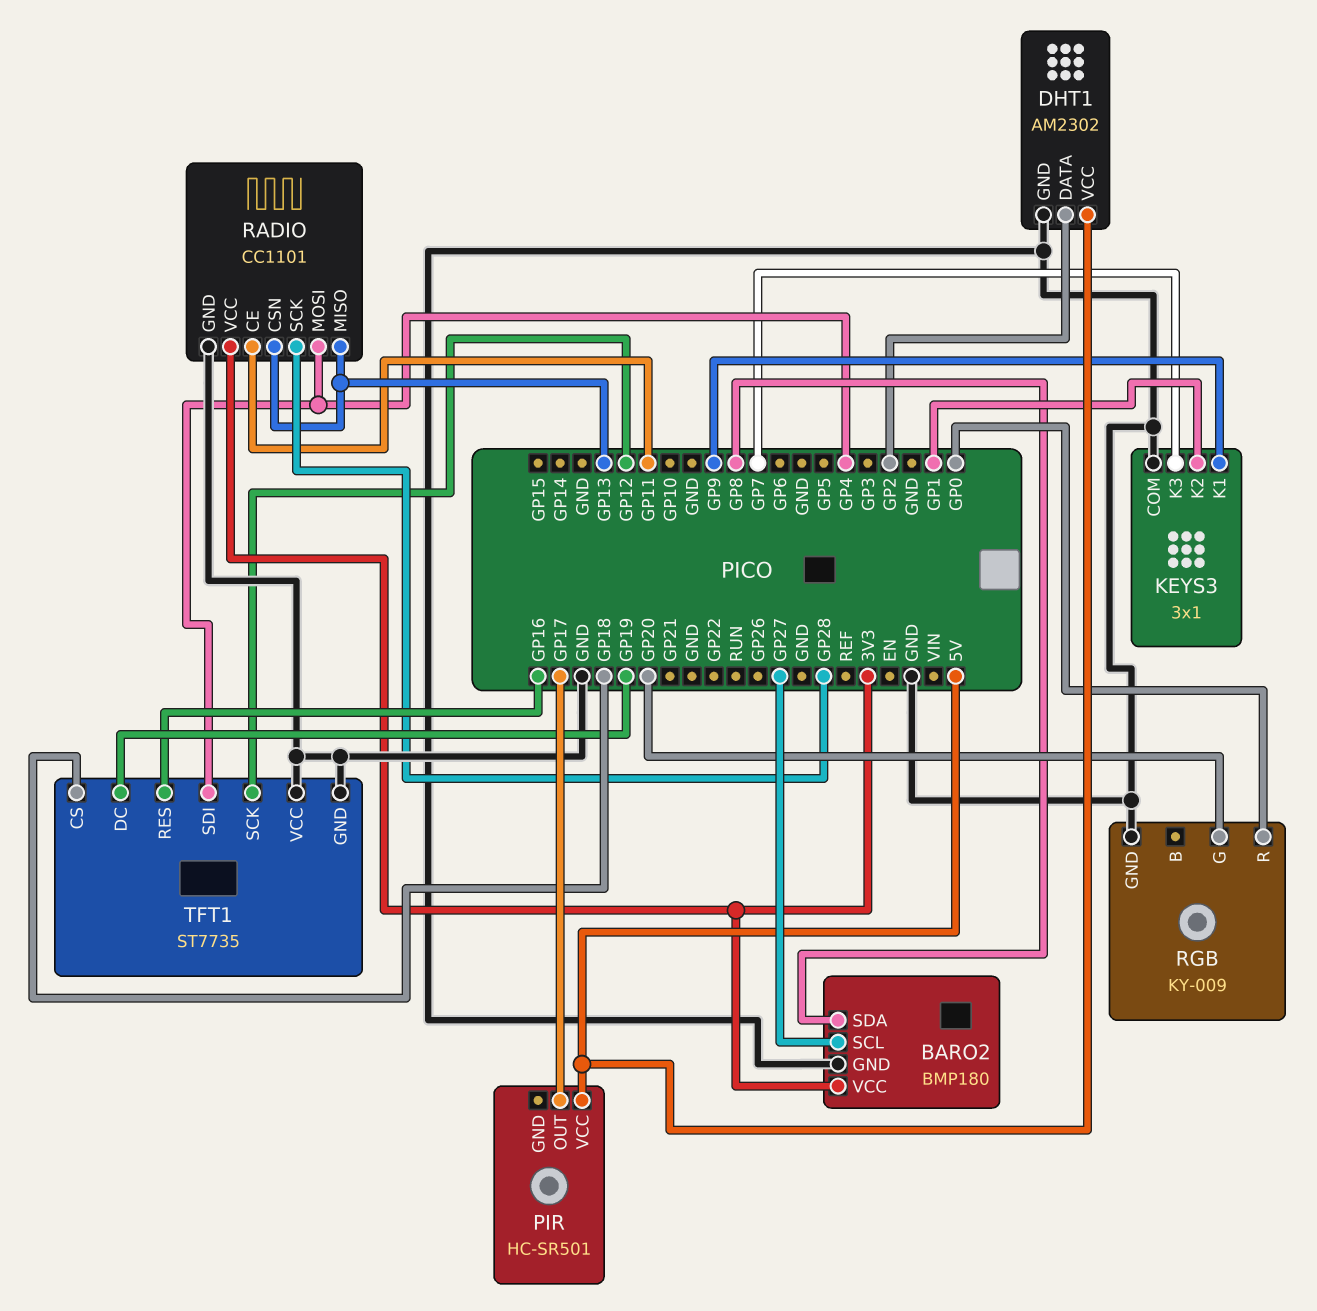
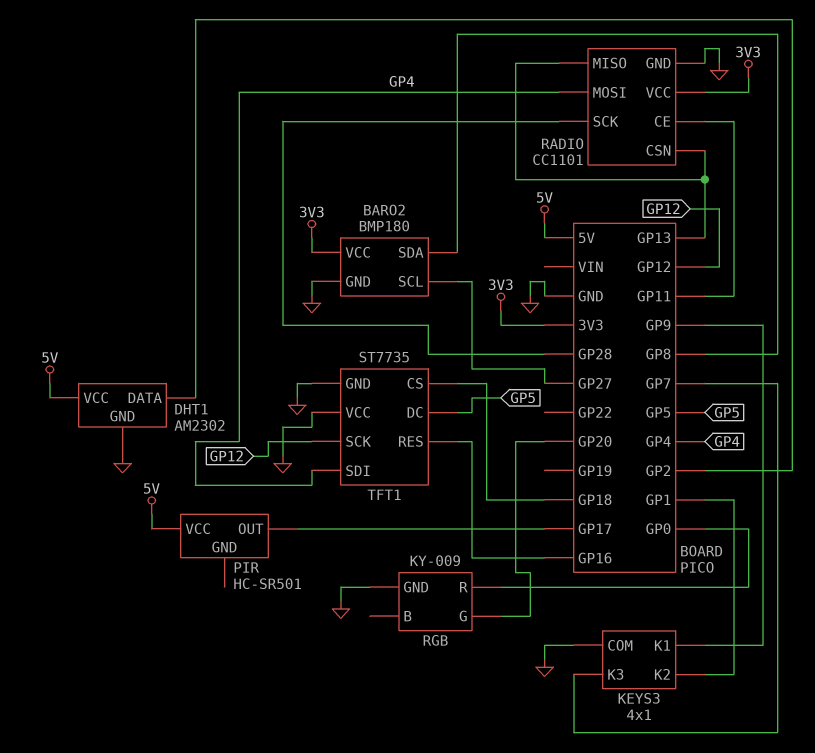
KEYS3: 3x1 -> 4x1
TFT1 pin DC: GP19 -> GP5

